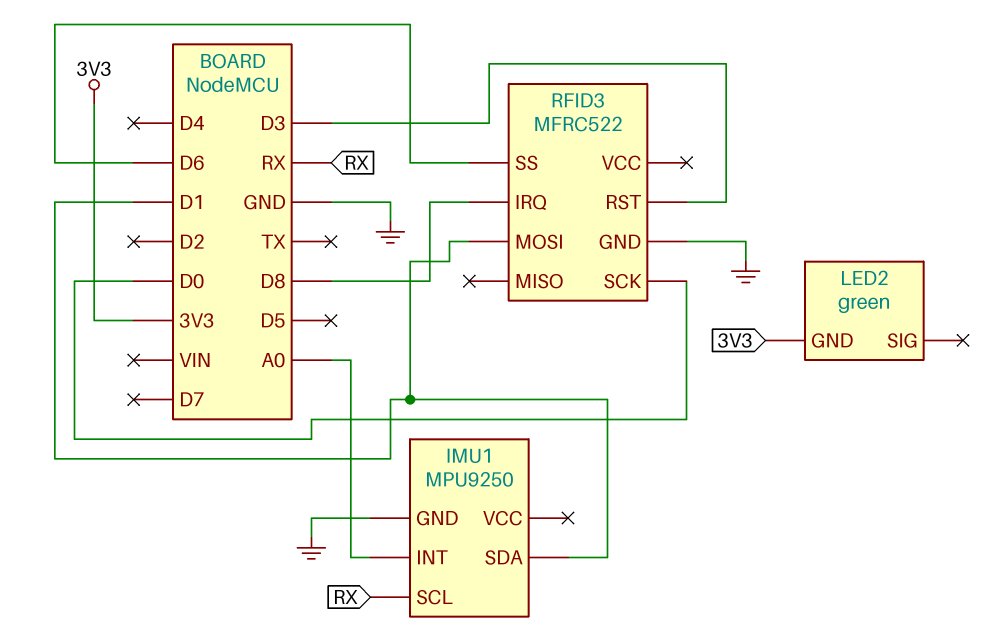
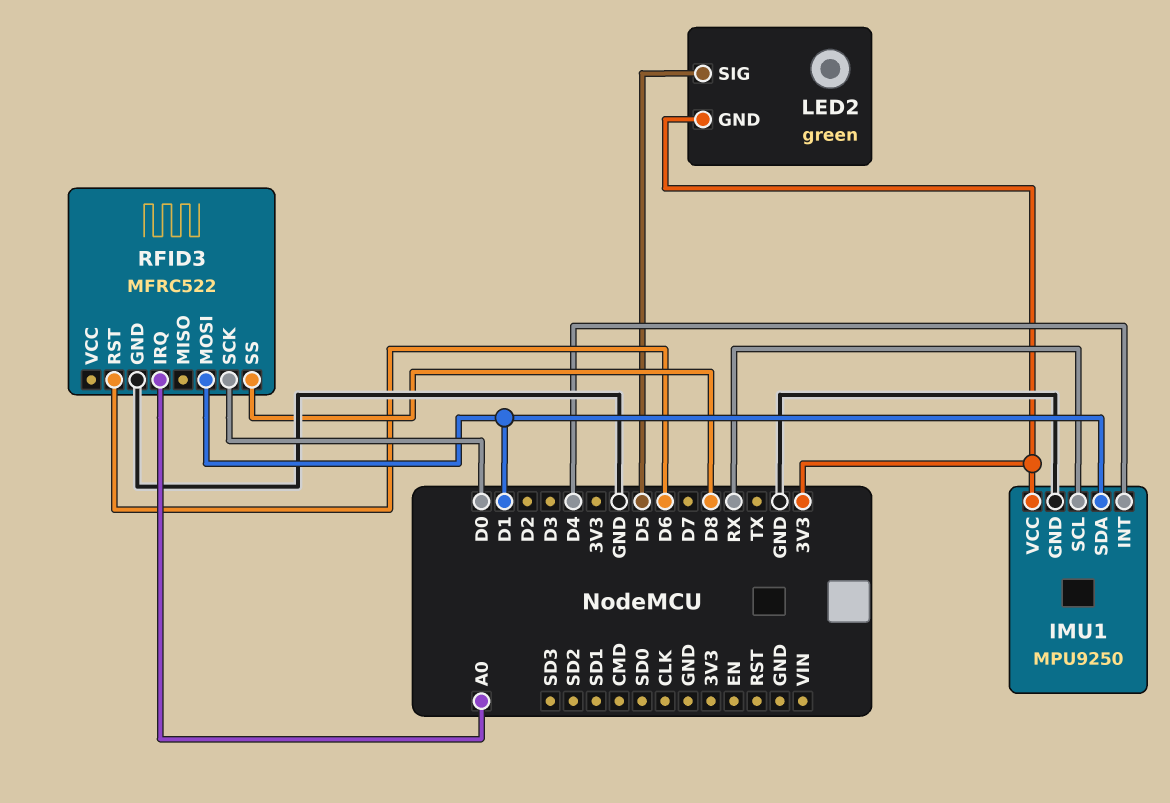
IMU1 pin INT: A0 -> D4
IMU1 pin VCC: none -> 3V3
LED2 pin SIG: none -> D5
RFID3 pin IRQ: D8 -> A0
RFID3 pin RST: D3 -> D6
RFID3 pin SS: D6 -> D8

